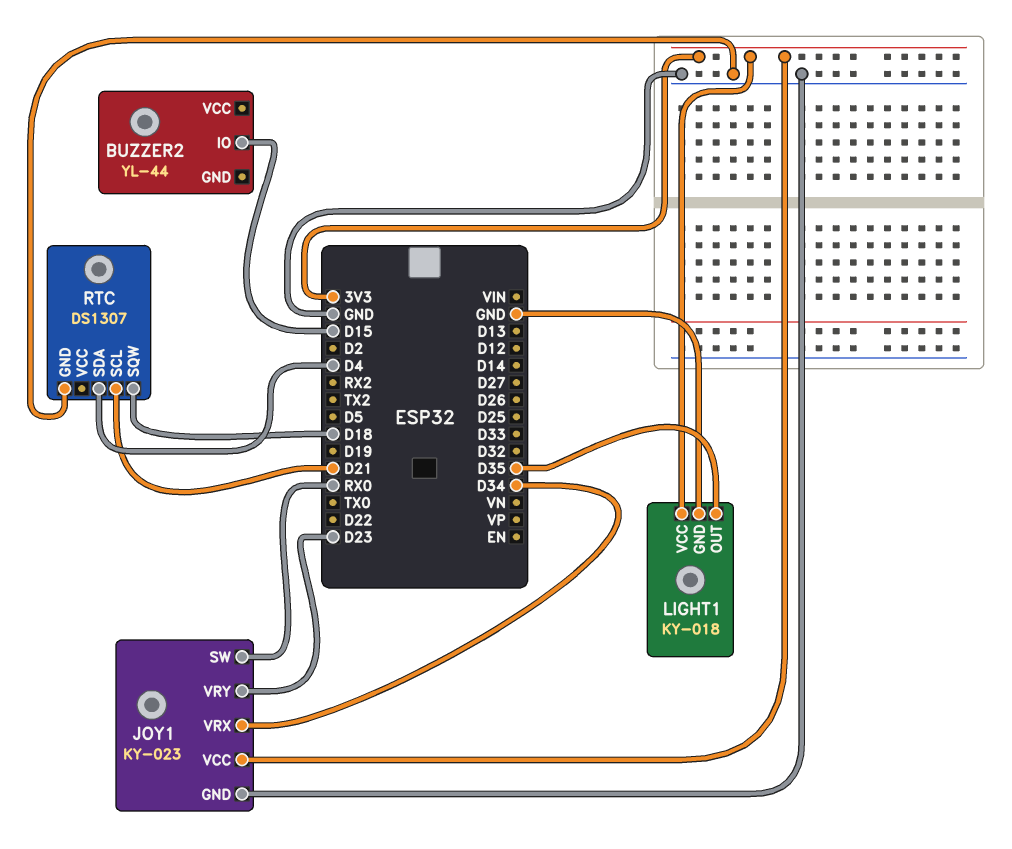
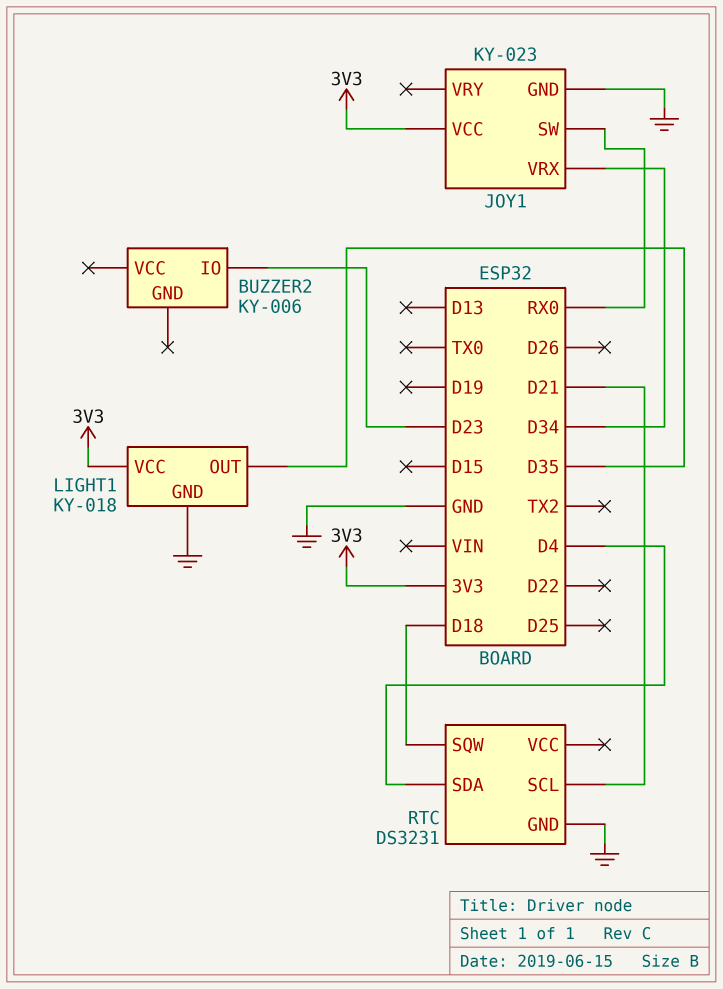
BUZZER2: YL-44 -> KY-006
BUZZER2 pin IO: D15 -> D23
JOY1 pin VRY: D23 -> none
RTC: DS1307 -> DS3231

